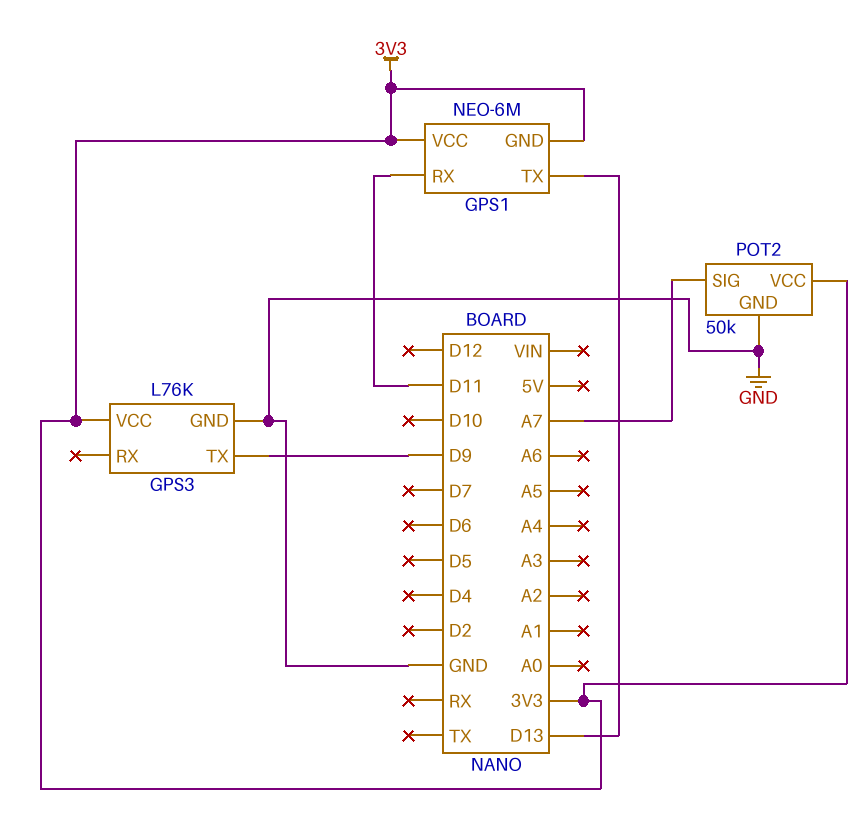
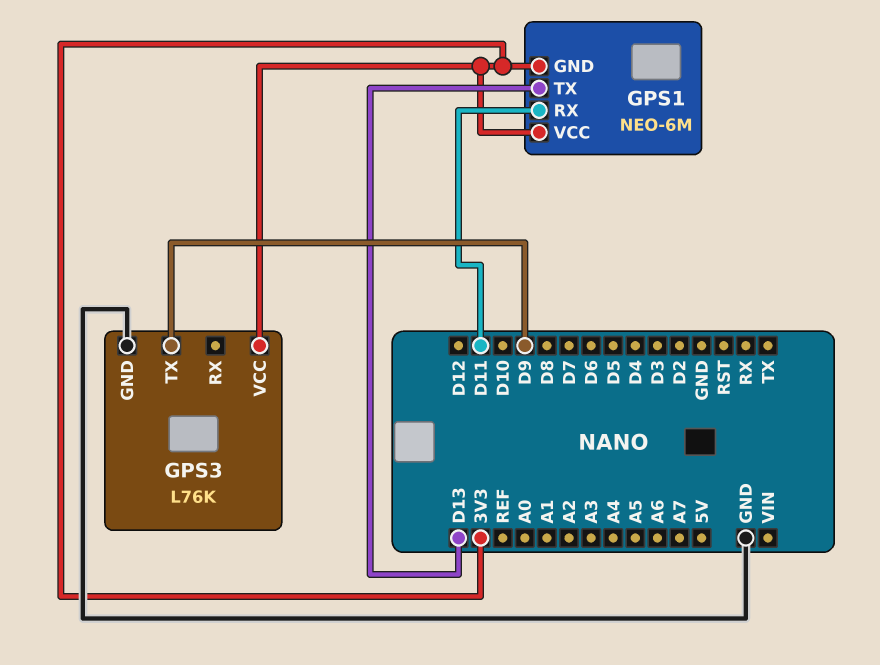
POT2: 50k -> none
POT2 pin GND: GND -> none
POT2 pin SIG: A7 -> none
POT2 pin VCC: 3V3 -> none

